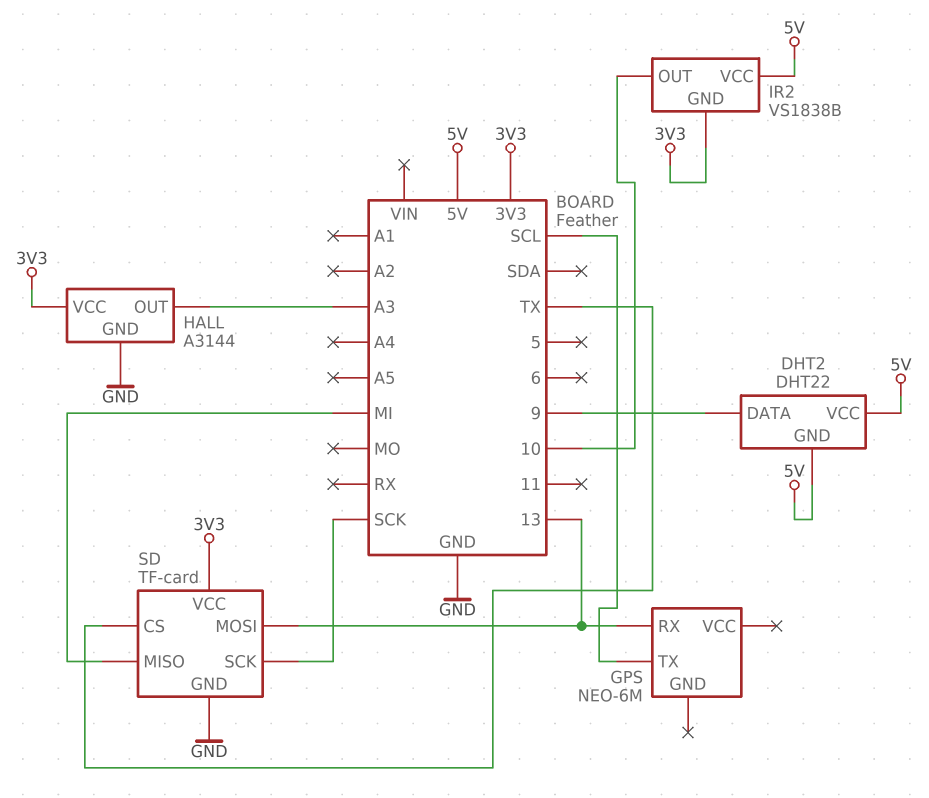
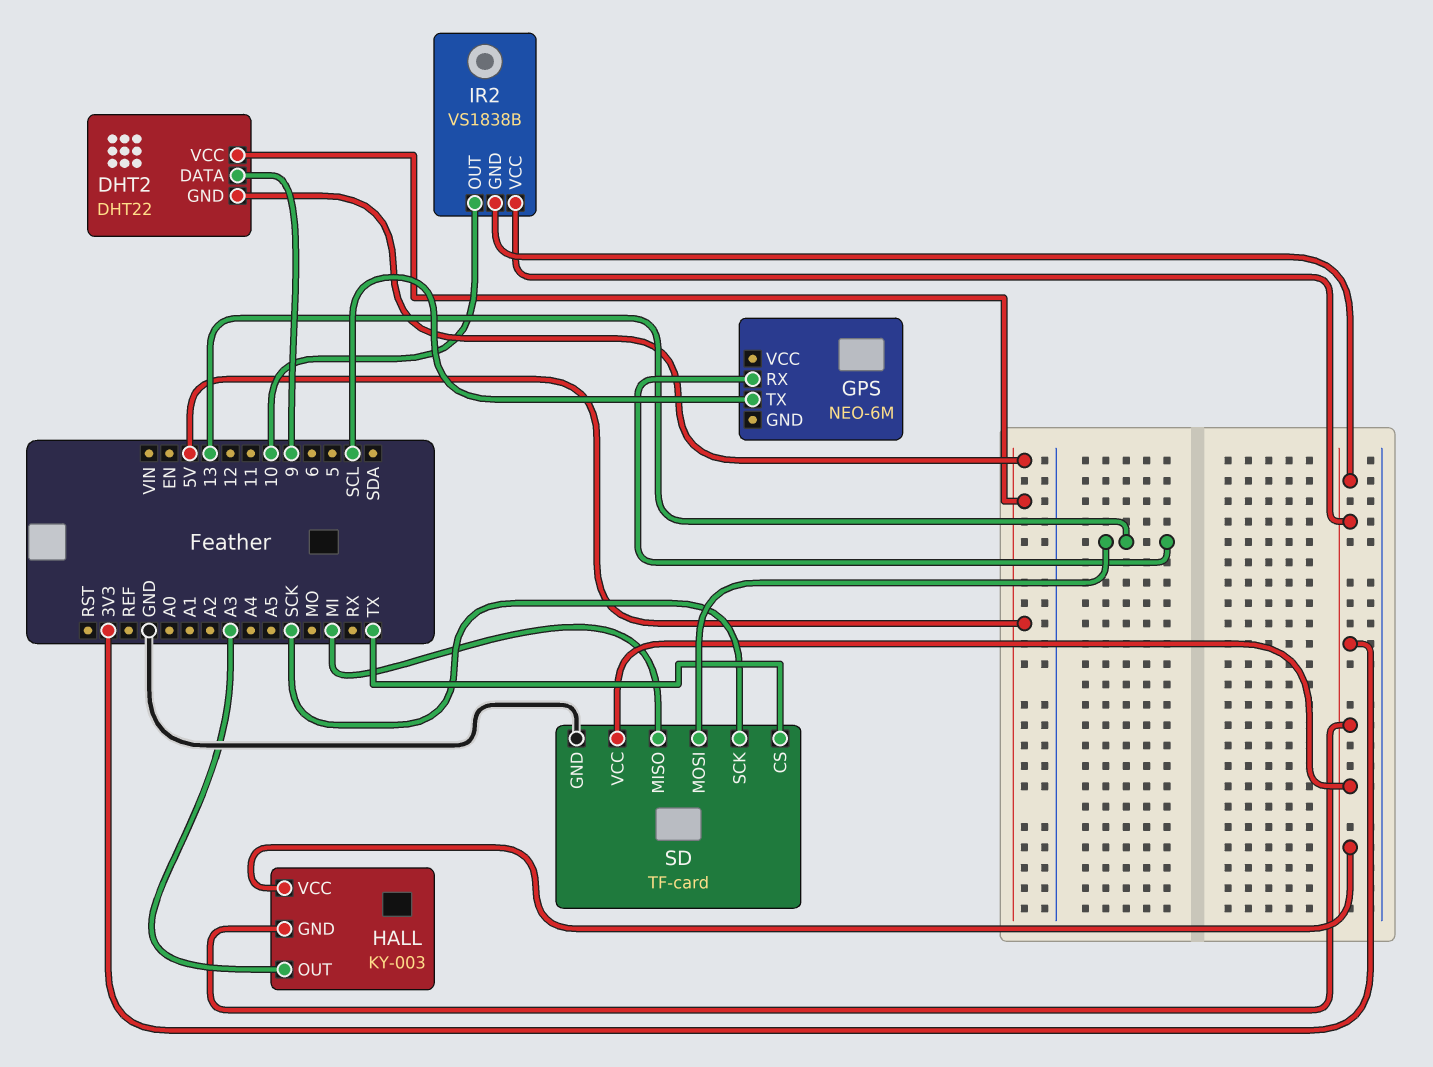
HALL: A3144 -> KY-003
HALL pin GND: GND -> 3V3
IR2 pin VCC: 5V -> 3V3

